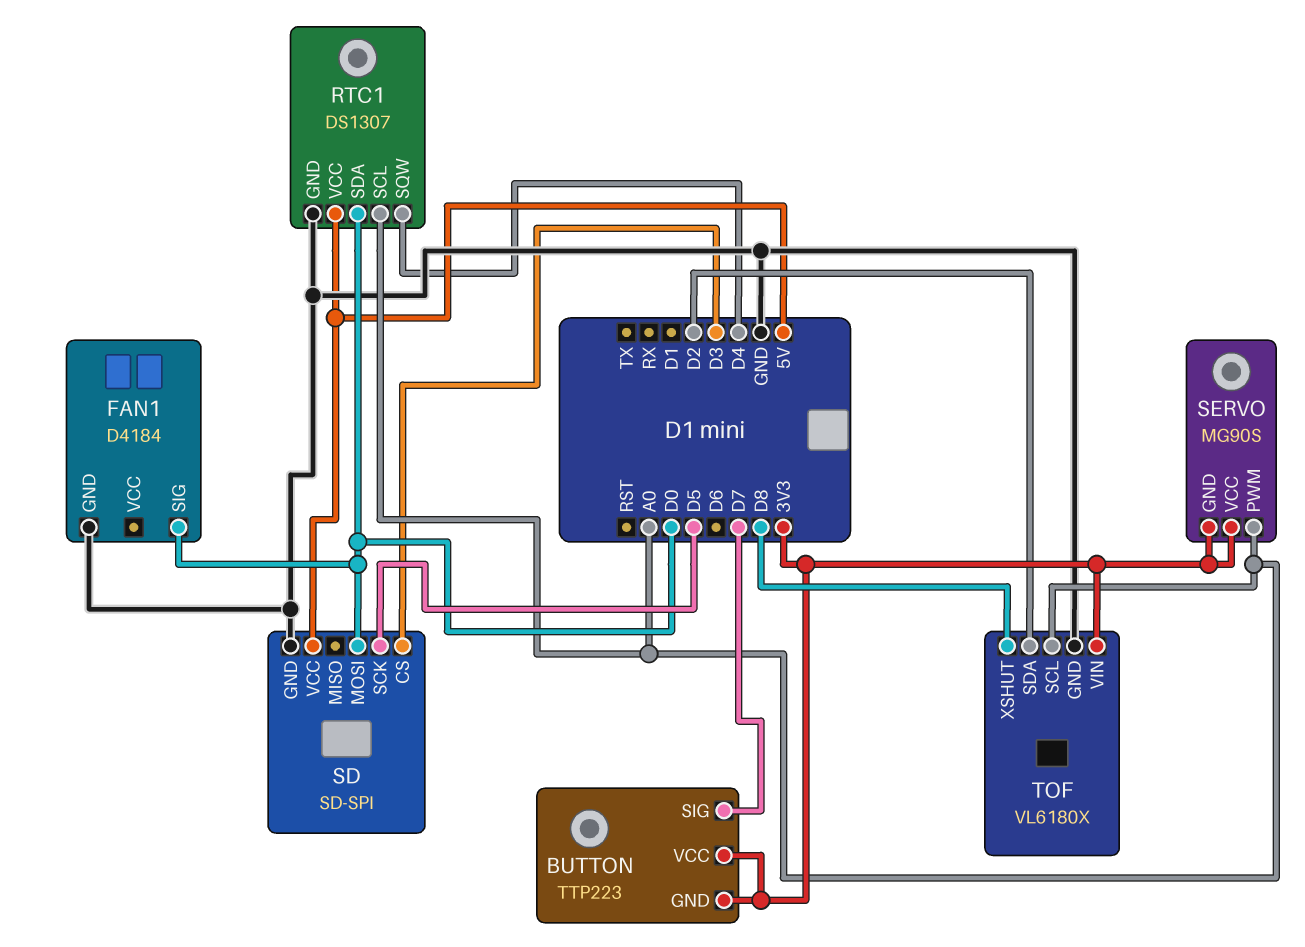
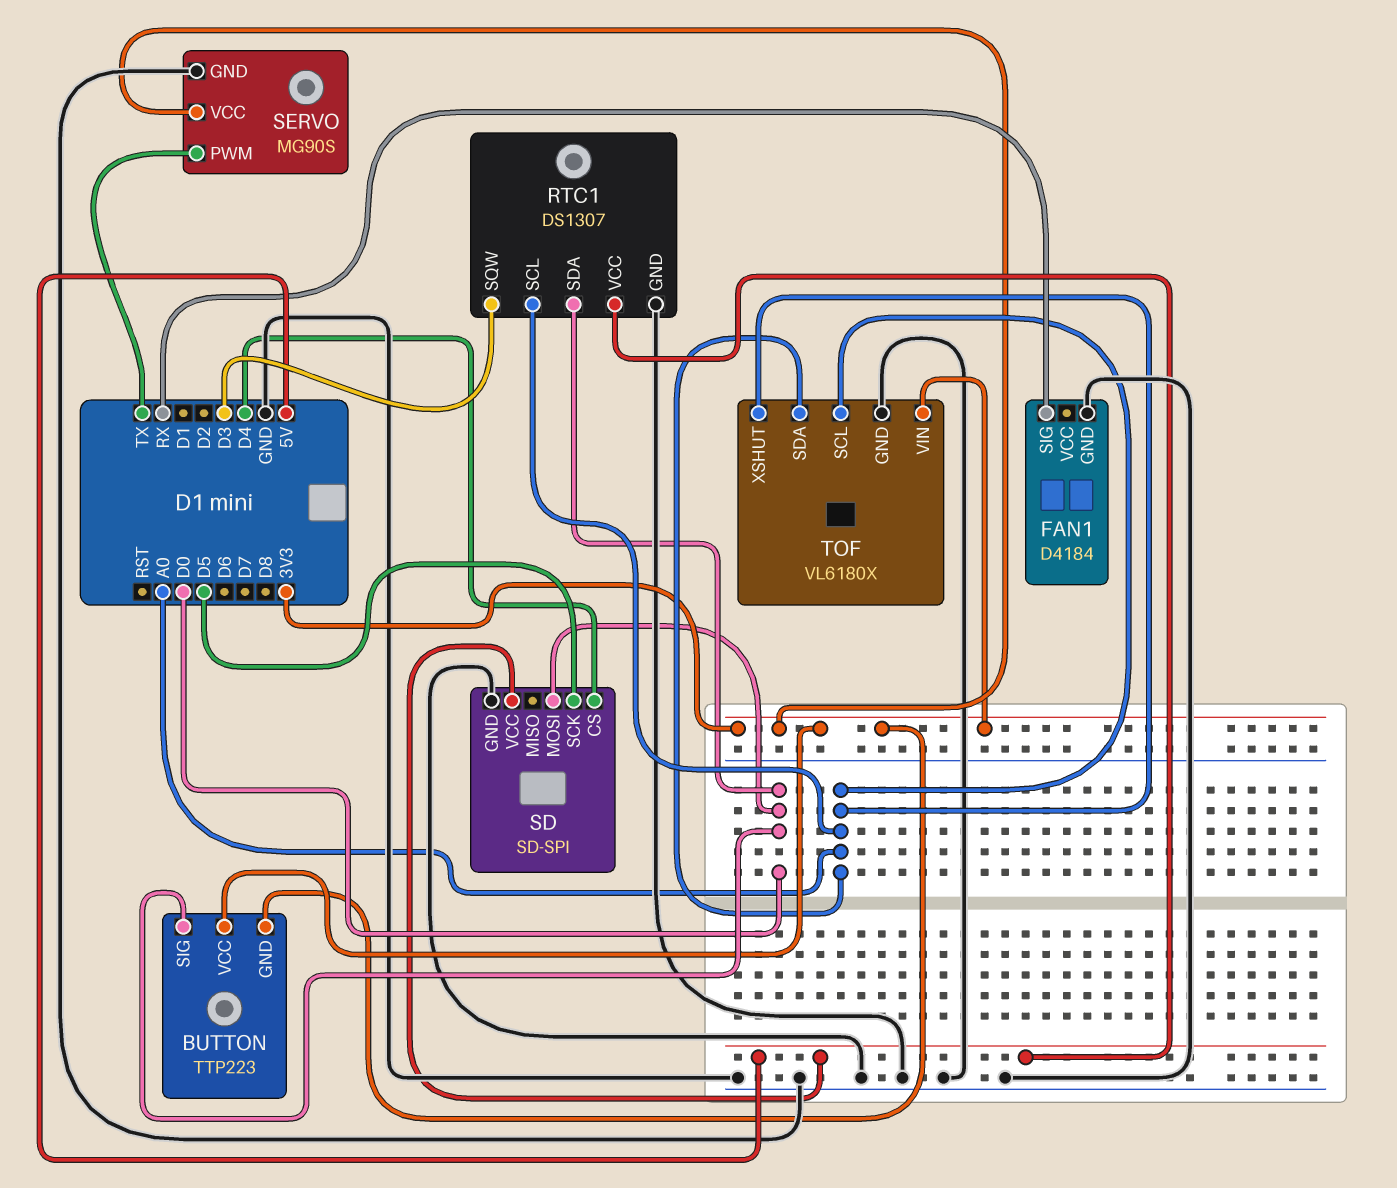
BUTTON pin SIG: D7 -> D0
FAN1 pin SIG: D0 -> RX
RTC1 pin SQW: D4 -> D3
SD pin CS: D3 -> D4
SERVO pin GND: 3V3 -> GND
SERVO pin PWM: A0 -> TX
TOF pin SDA: D2 -> A0
TOF pin XSHUT: D8 -> A0

